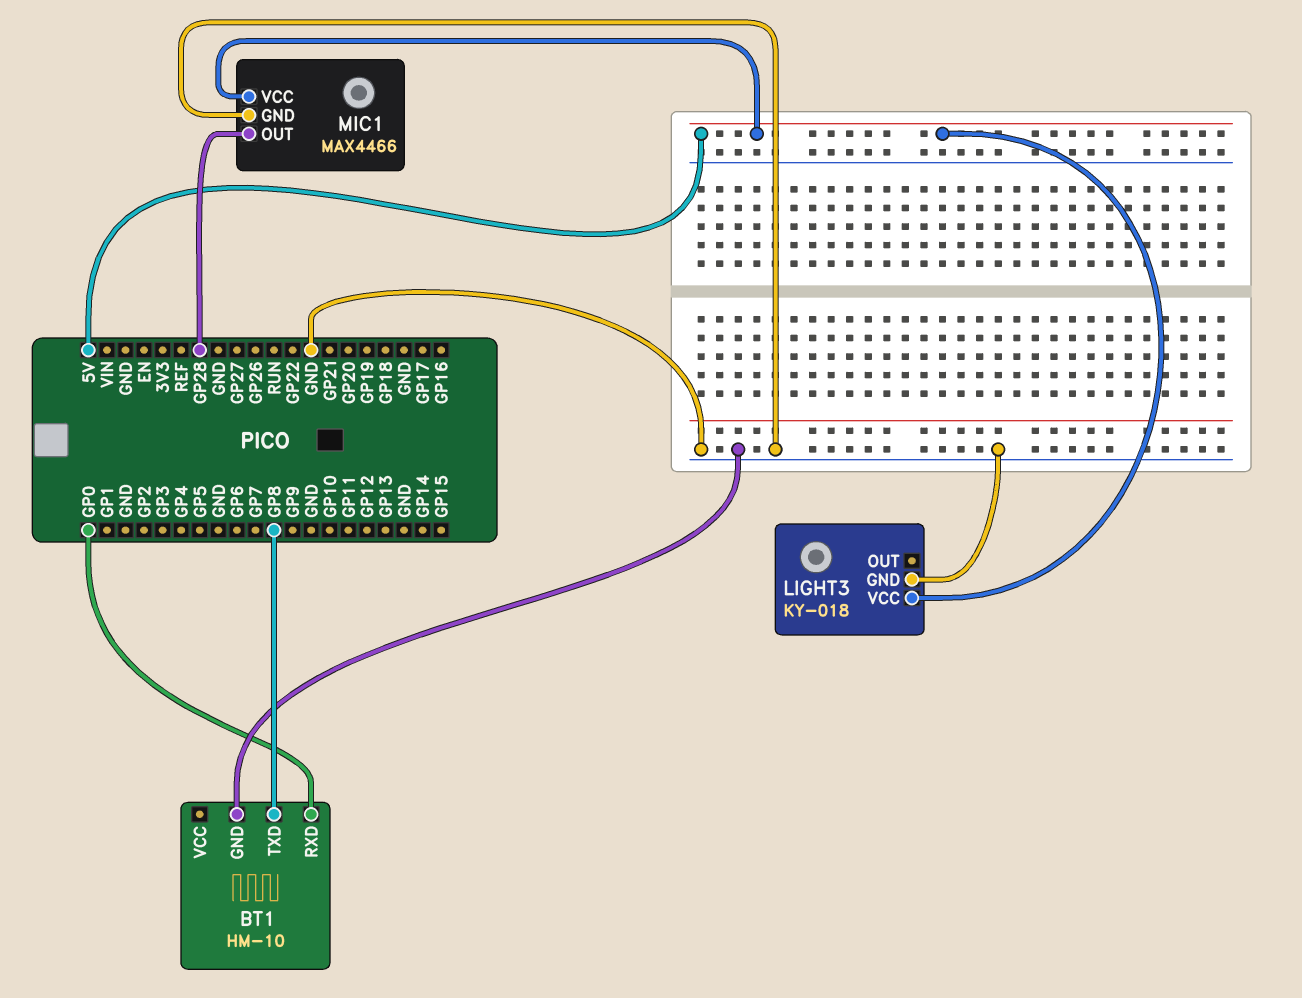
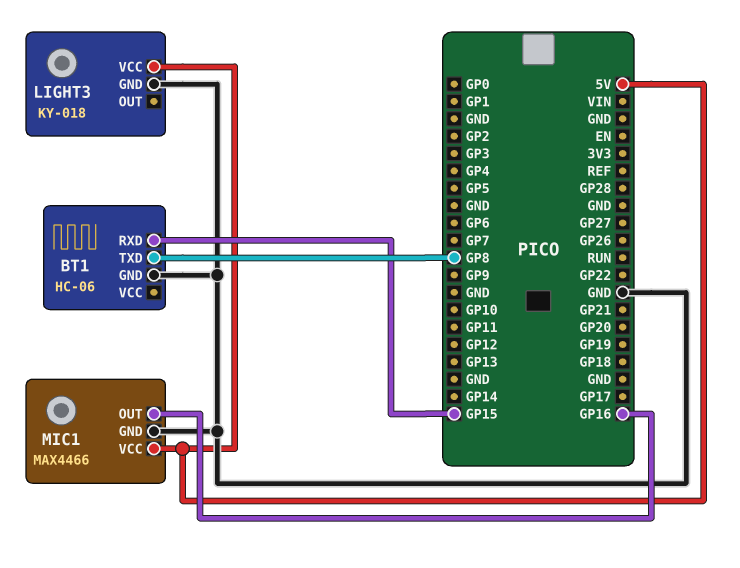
BT1: HM-10 -> HC-06
BT1 pin RXD: GP0 -> GP15
MIC1 pin OUT: GP28 -> GP16

